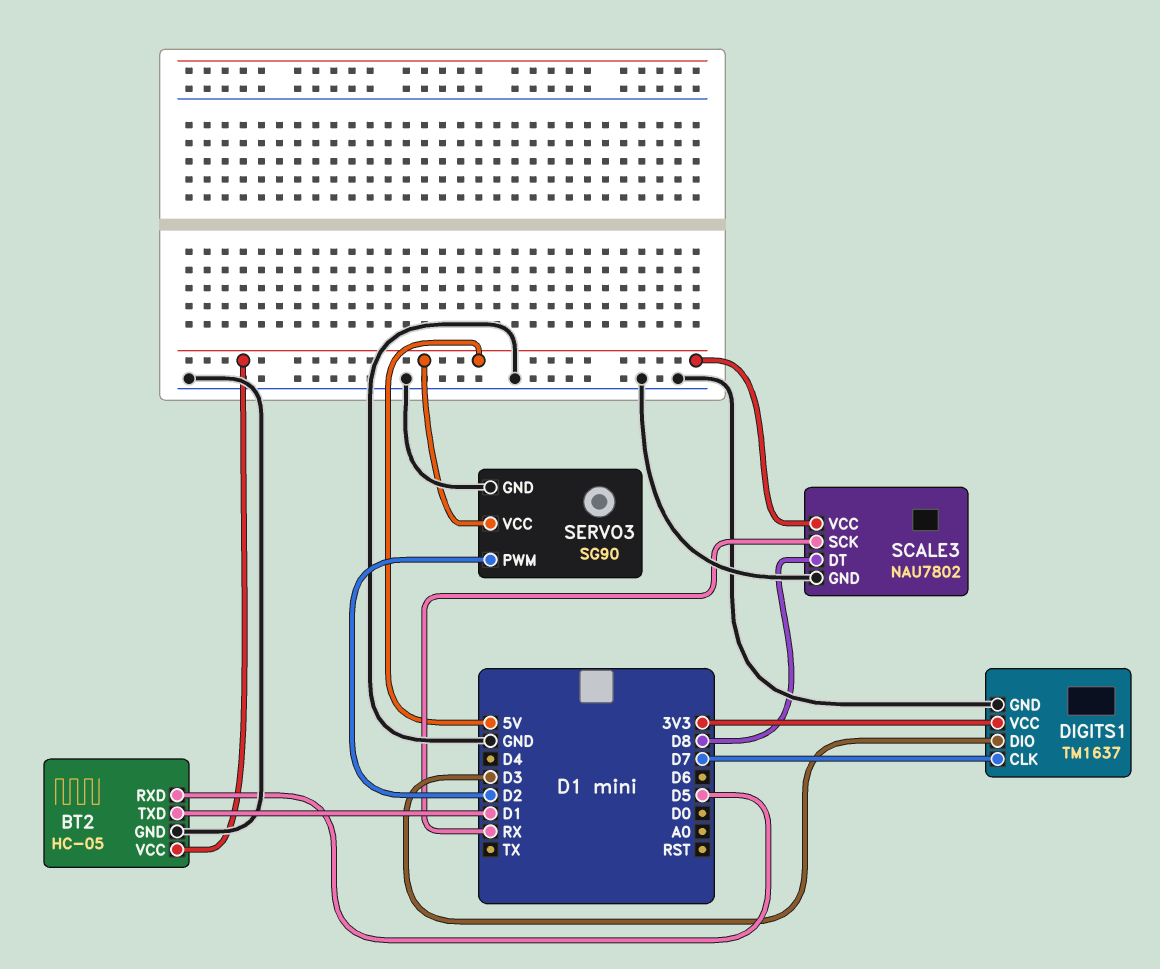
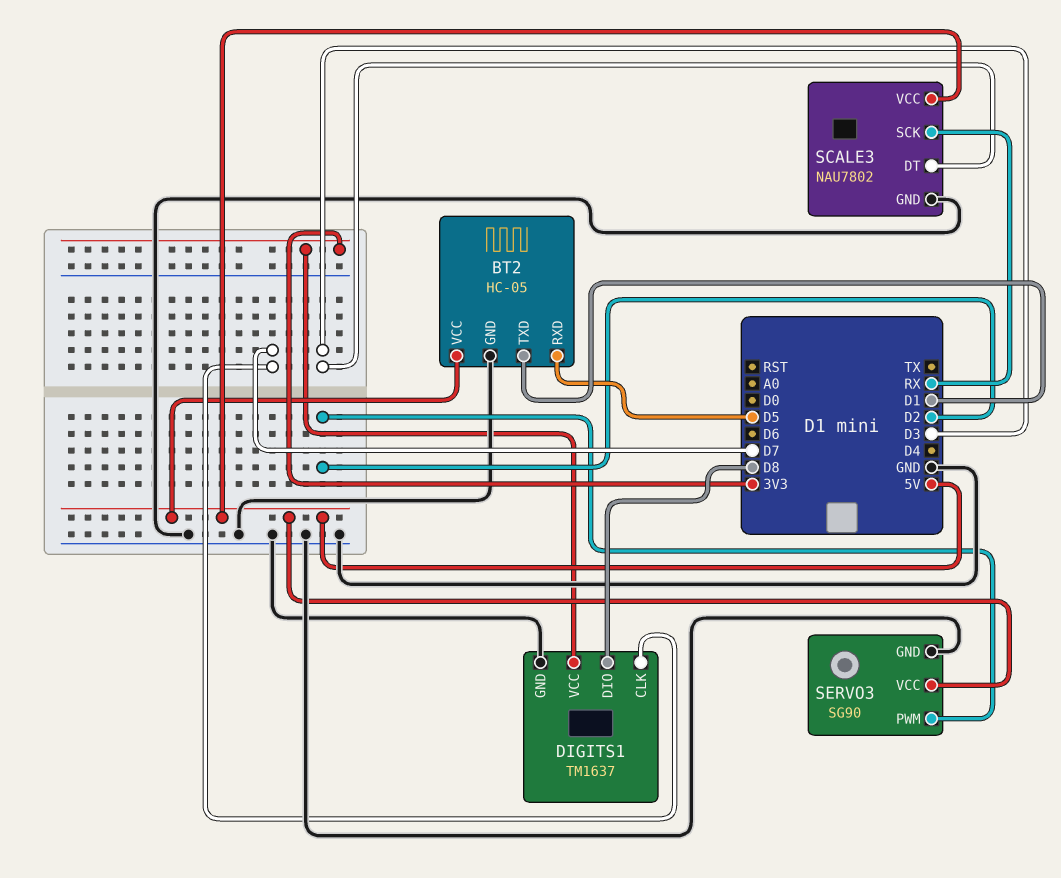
DIGITS1 pin DIO: D3 -> D8
SCALE3 pin DT: D8 -> D3

